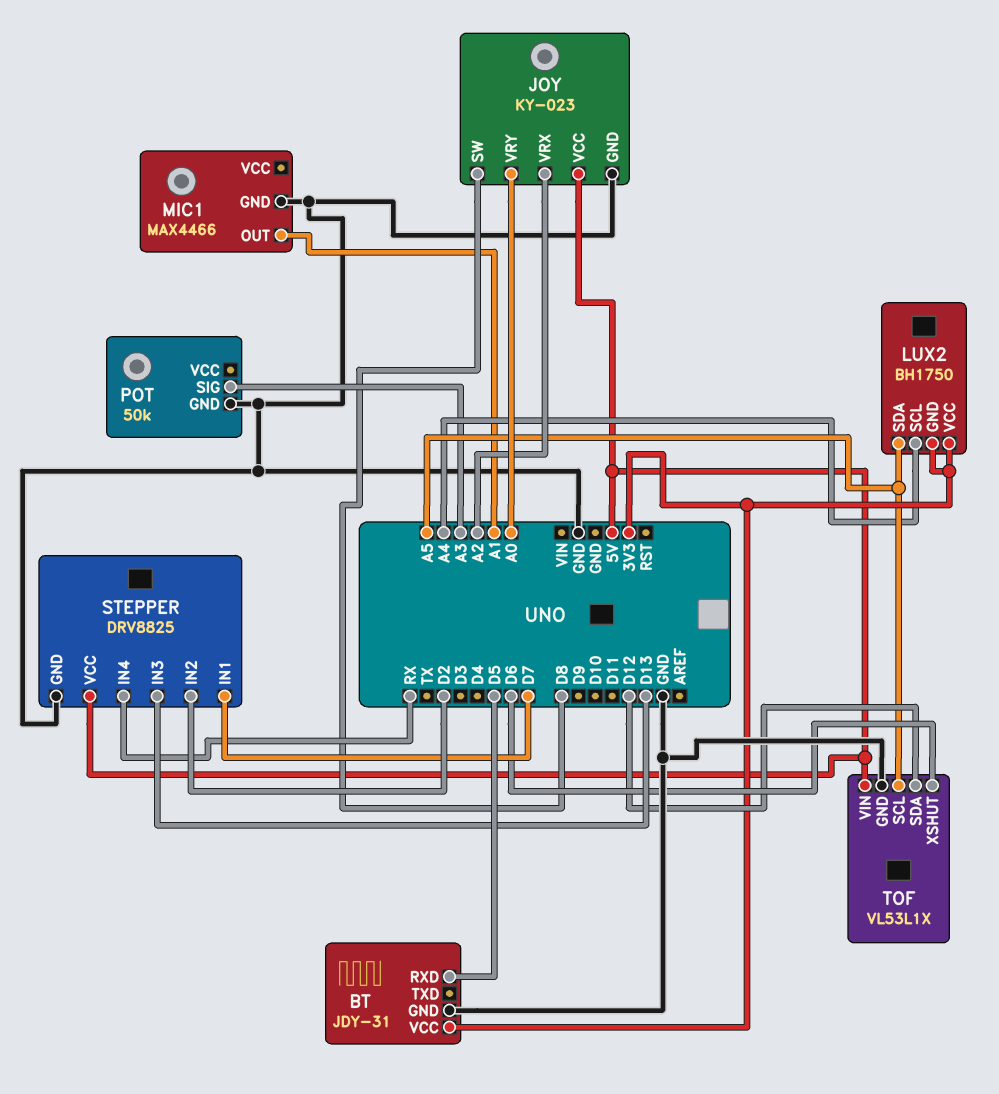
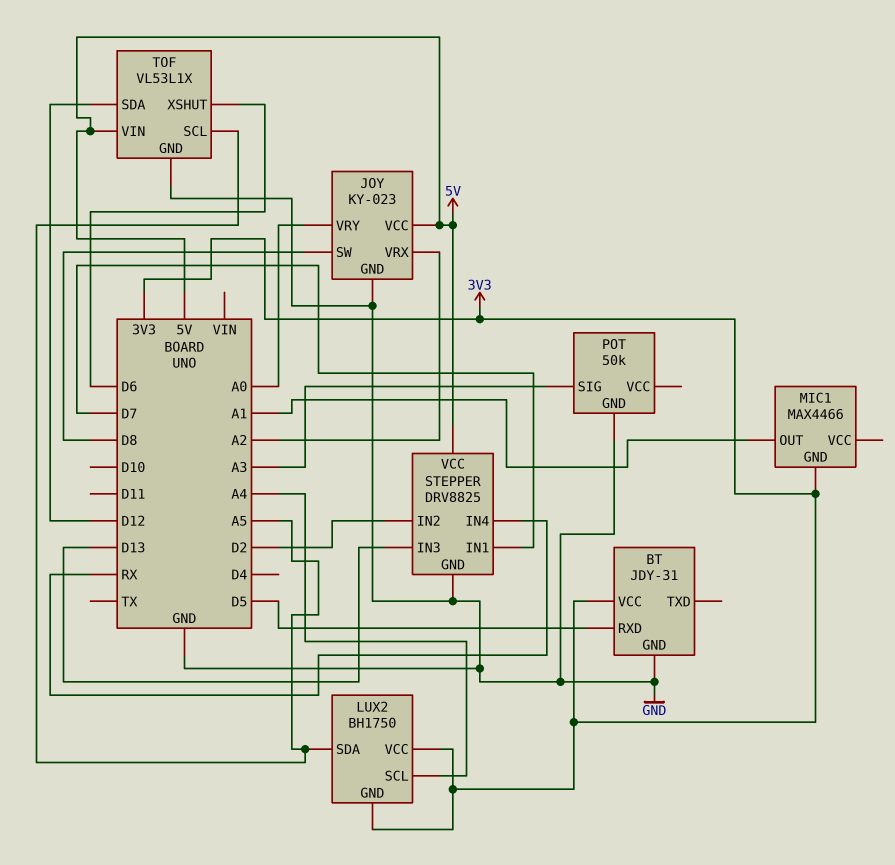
MIC1 pin GND: GND -> 3V3

